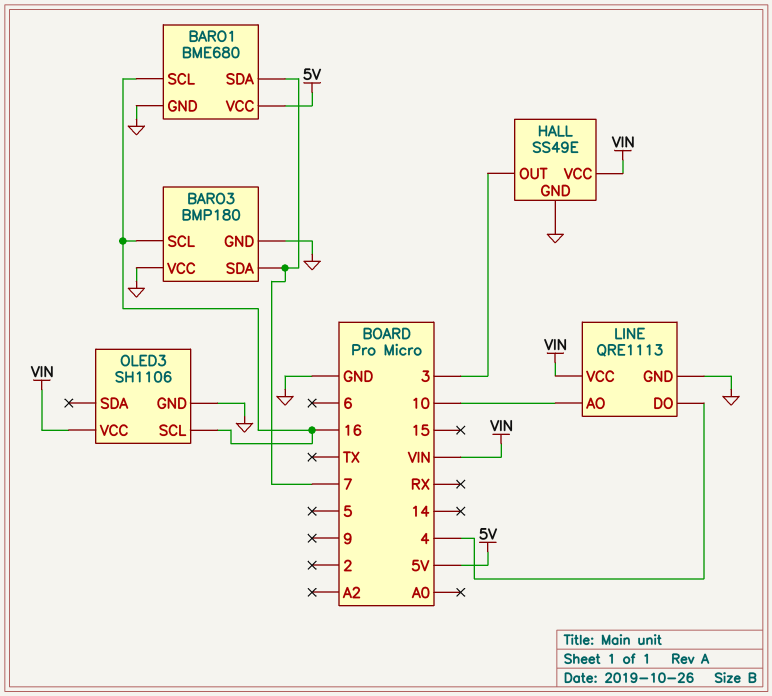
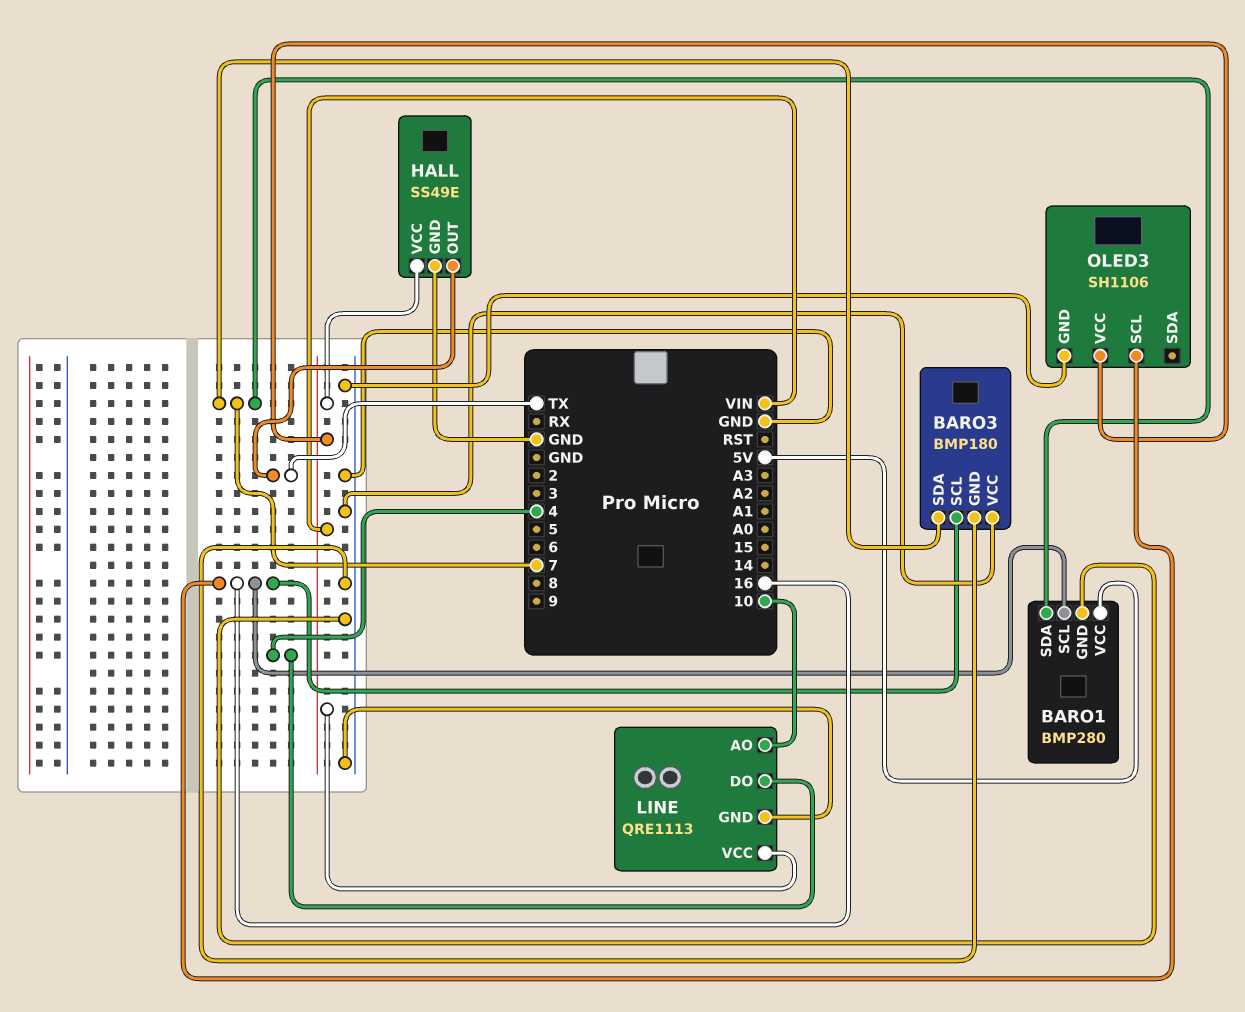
BARO1: BME680 -> BMP280
HALL pin OUT: 3 -> TX

